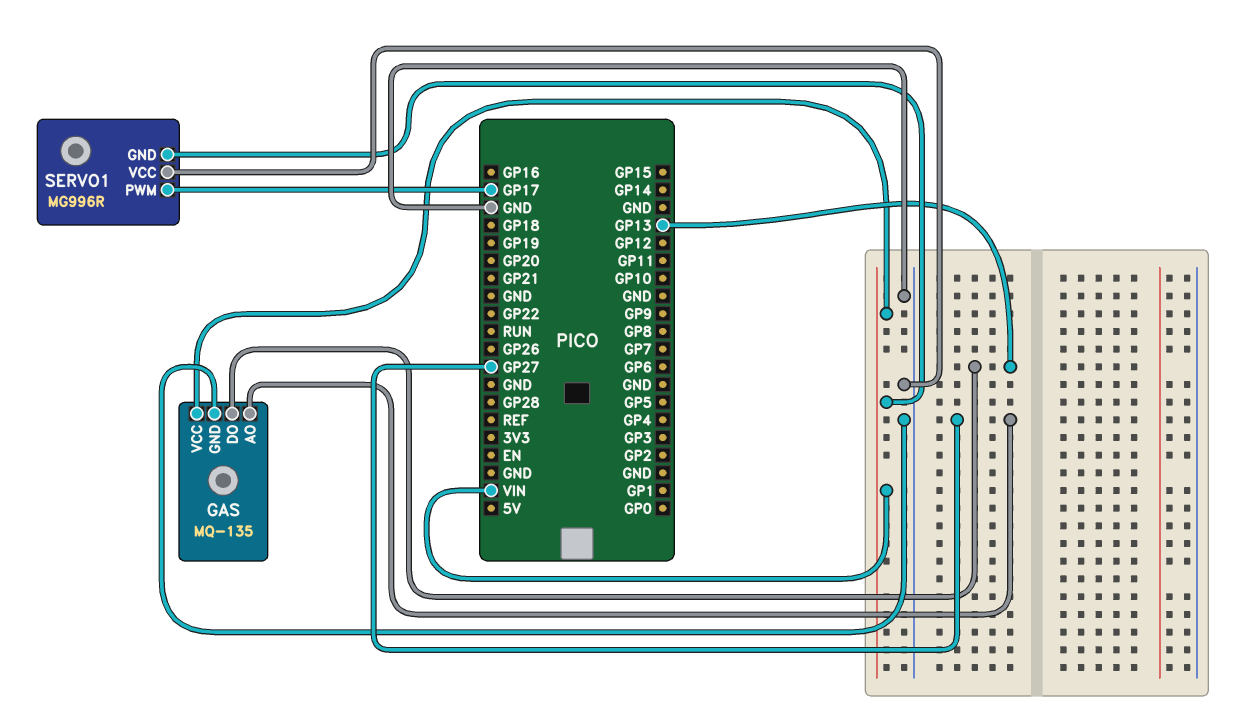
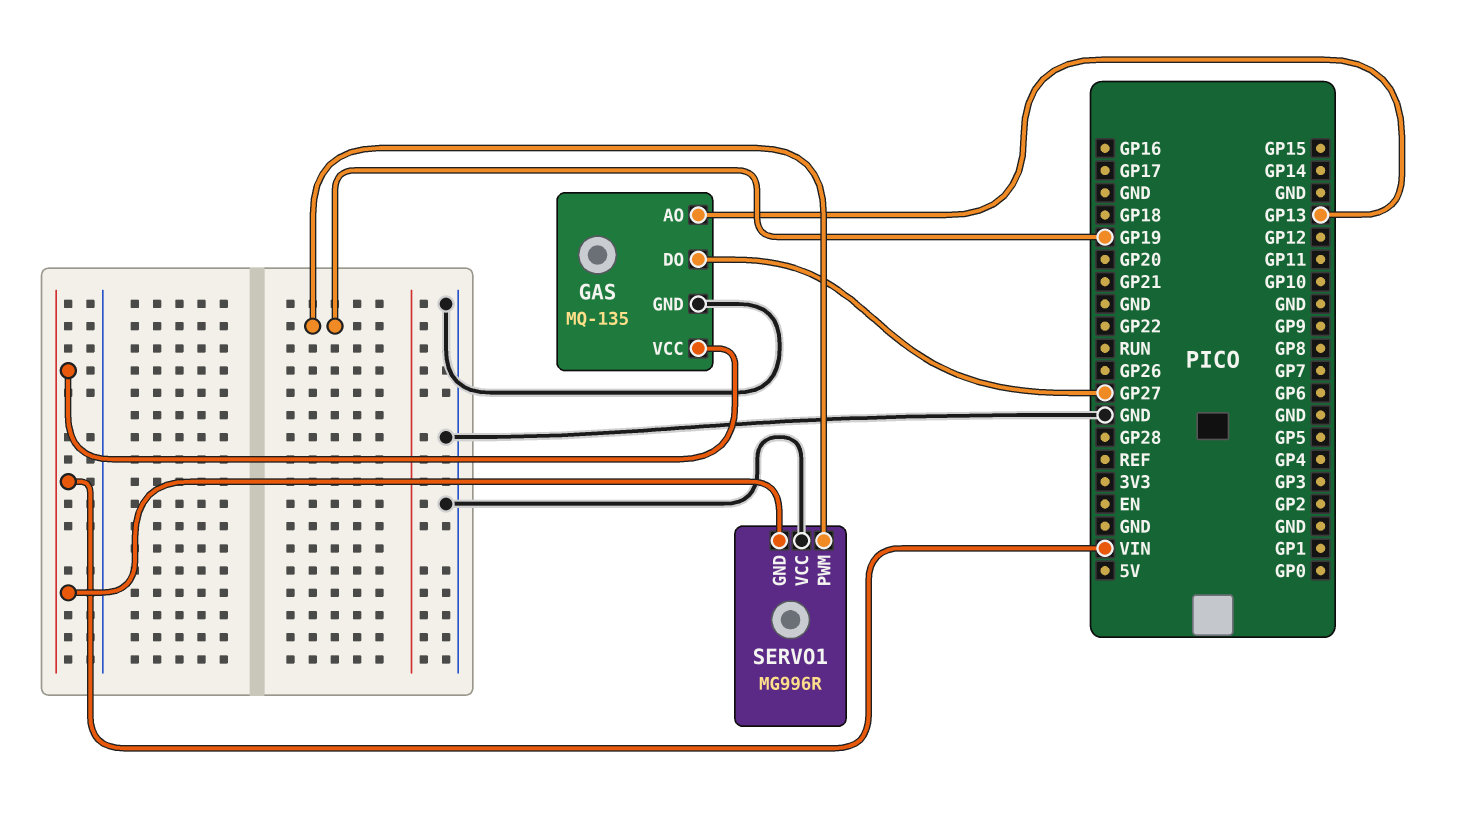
GAS pin AO: GP27 -> GP13
GAS pin DO: GP13 -> GP27
SERVO1 pin PWM: GP17 -> GP19

